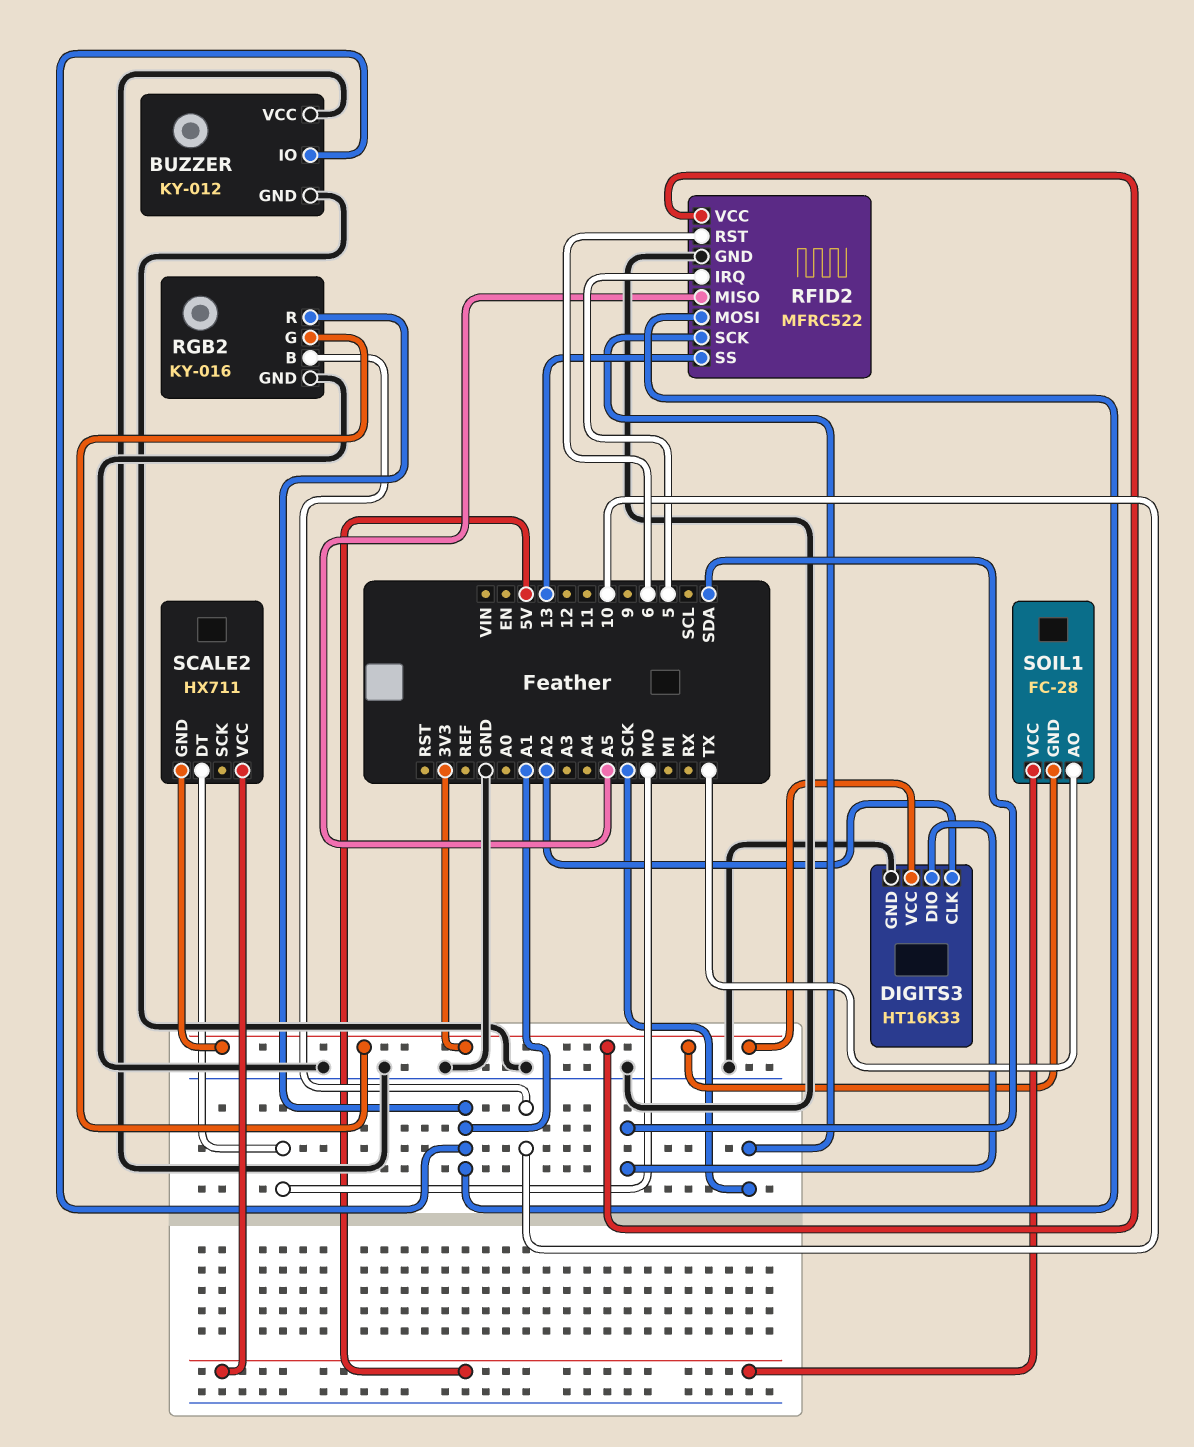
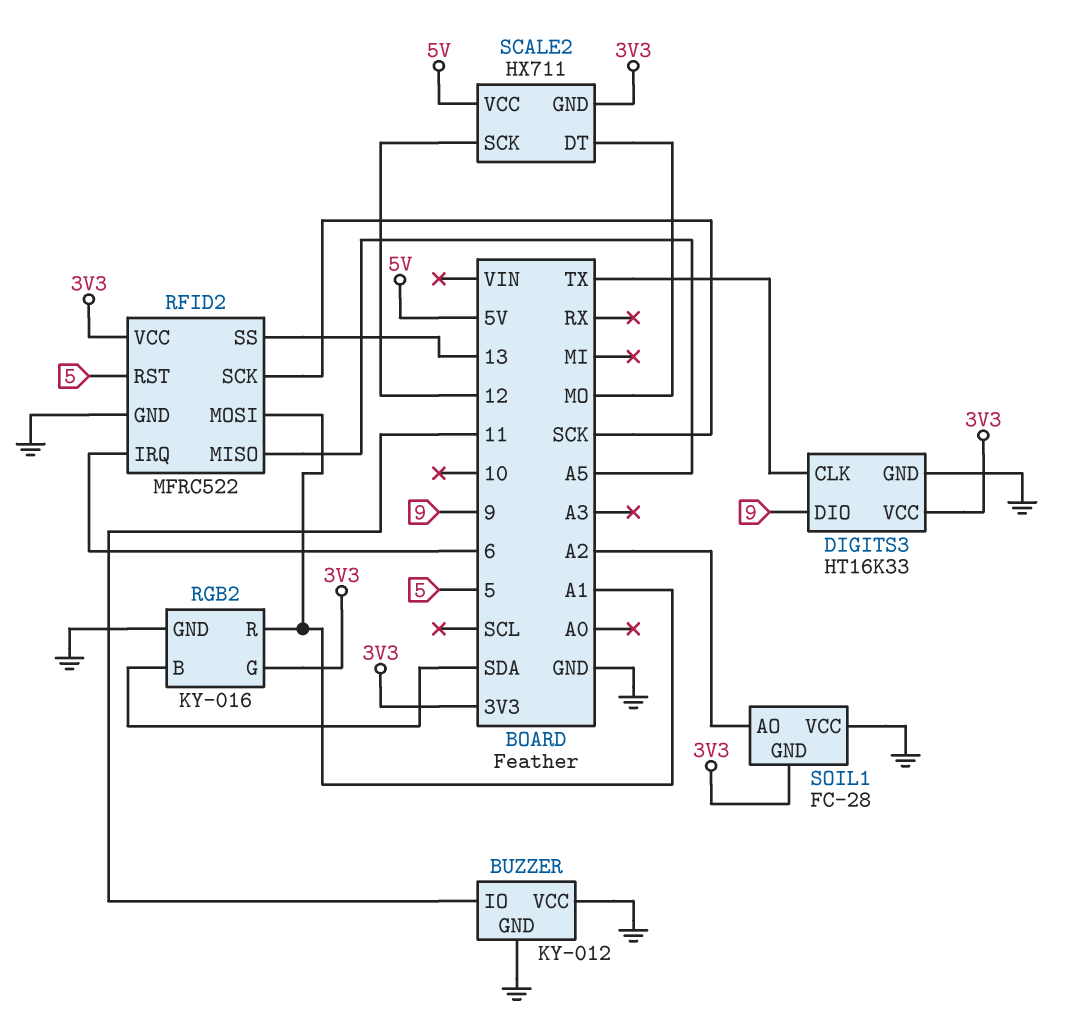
BUZZER pin IO: A1 -> 11
DIGITS3 pin CLK: A2 -> TX
DIGITS3 pin DIO: SDA -> 9
RFID2 pin IRQ: 5 -> 6
RFID2 pin RST: 6 -> 5
RGB2 pin B: 10 -> SDA
SCALE2 pin SCK: none -> 12
SOIL1 pin AO: TX -> A2
SOIL1 pin VCC: 5V -> GND

